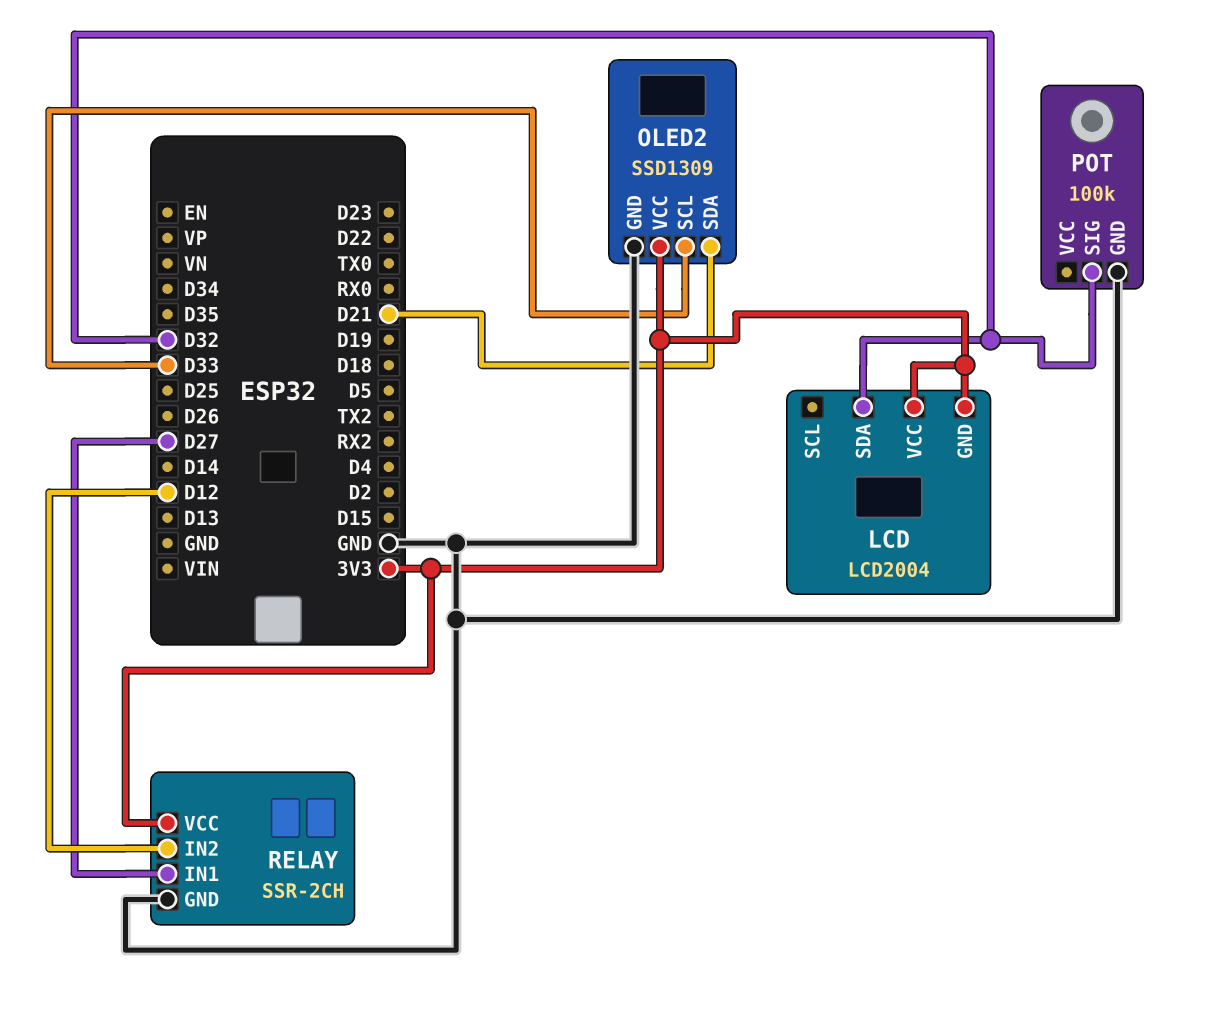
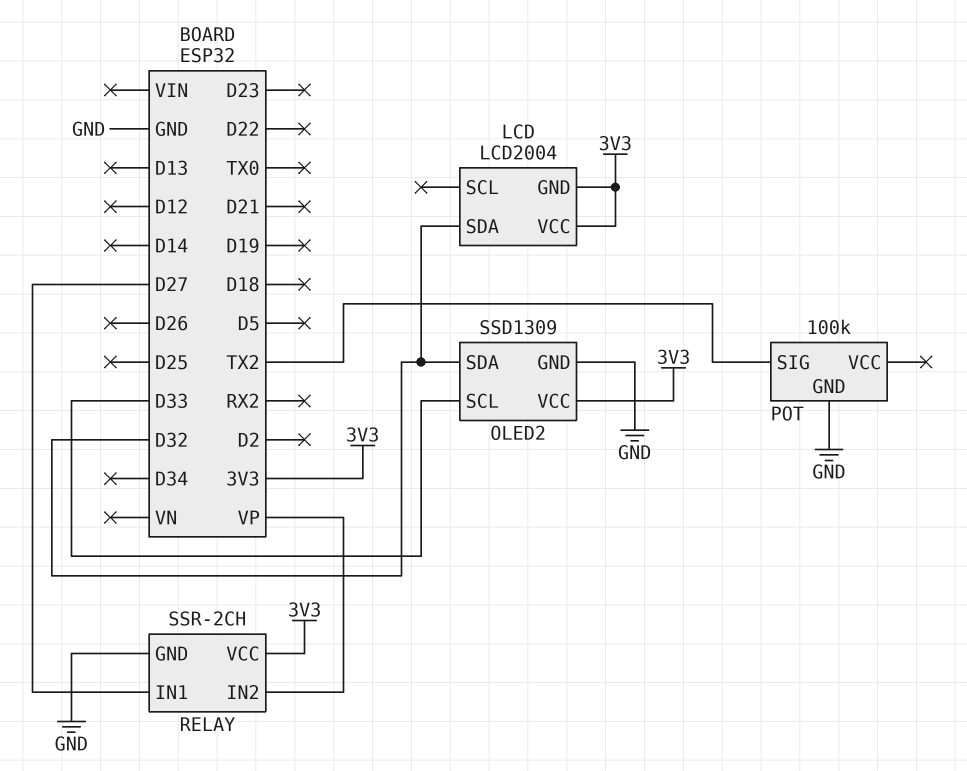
OLED2 pin SDA: D21 -> D32
POT pin SIG: D32 -> TX2
RELAY pin IN2: D12 -> VP

